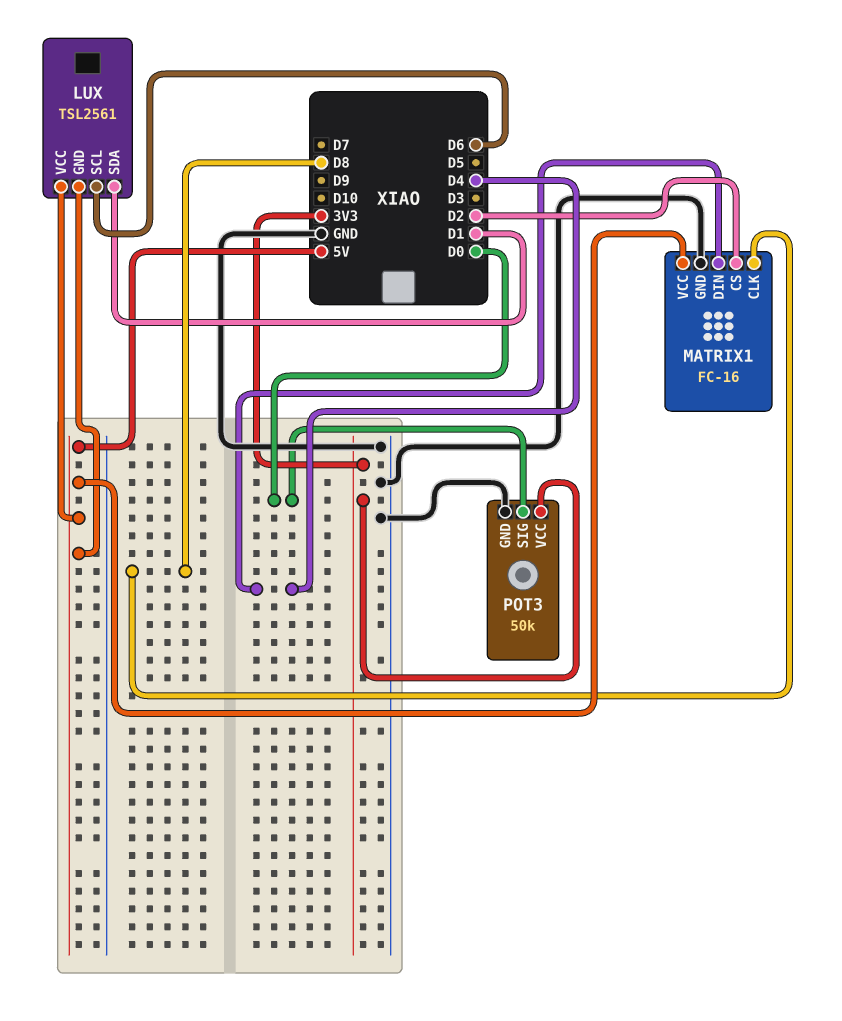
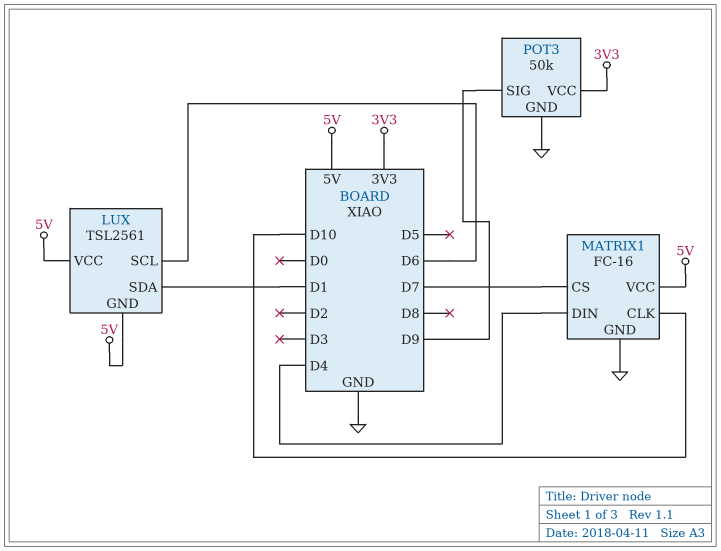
MATRIX1 pin CLK: D8 -> D10
MATRIX1 pin CS: D2 -> D7
POT3 pin SIG: D0 -> D9

